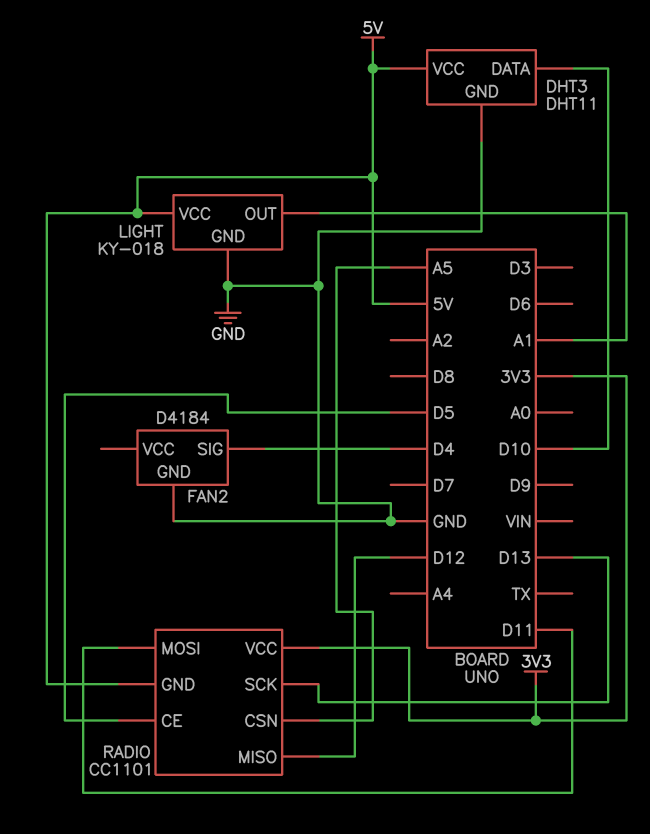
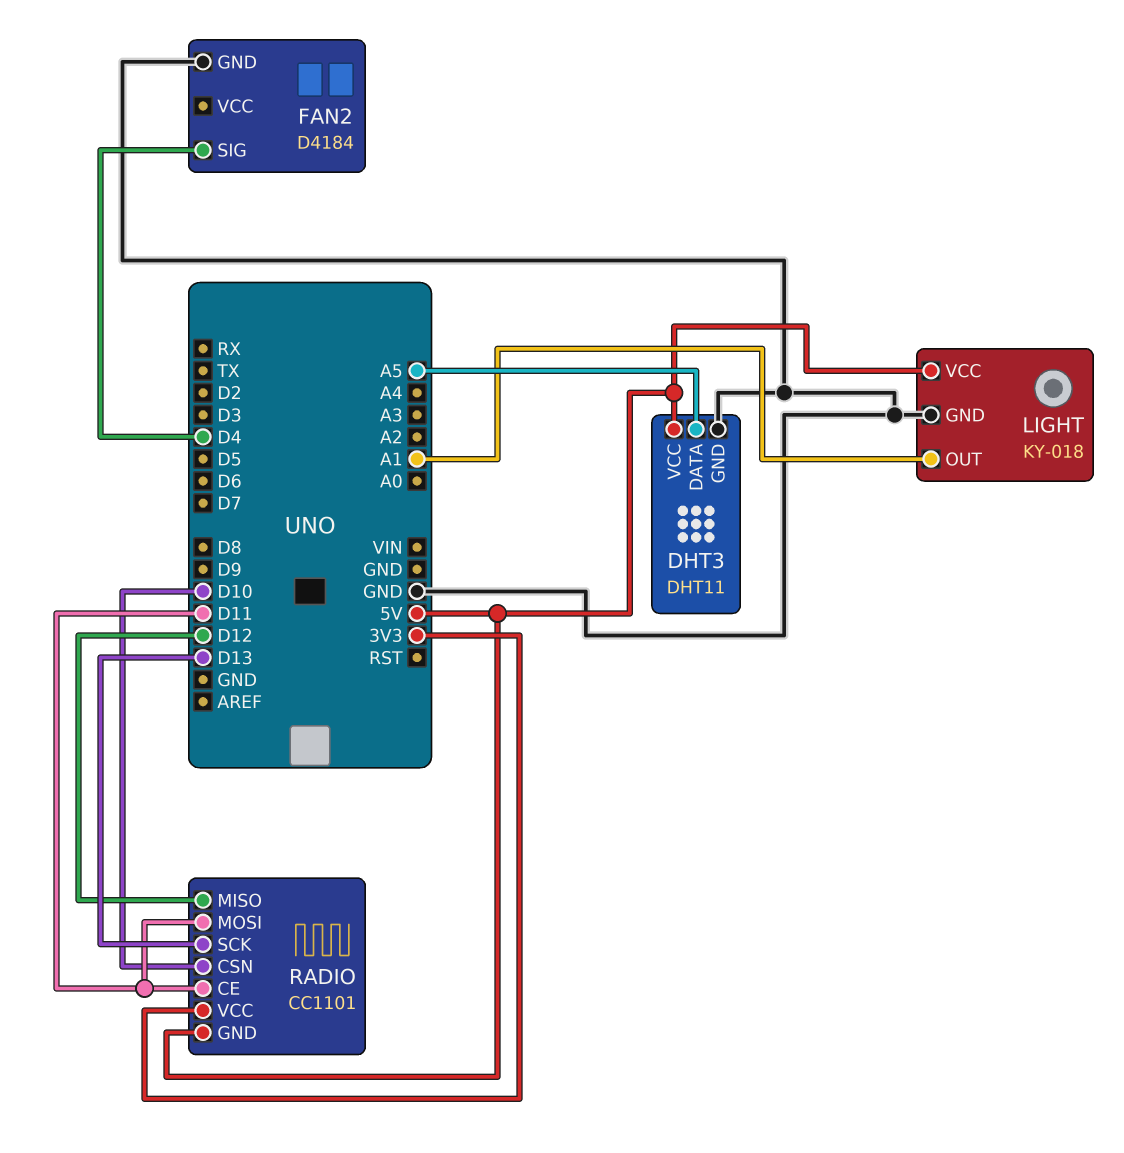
DHT3 pin DATA: D10 -> A5
RADIO pin CE: D5 -> D11
RADIO pin CSN: A5 -> D10

